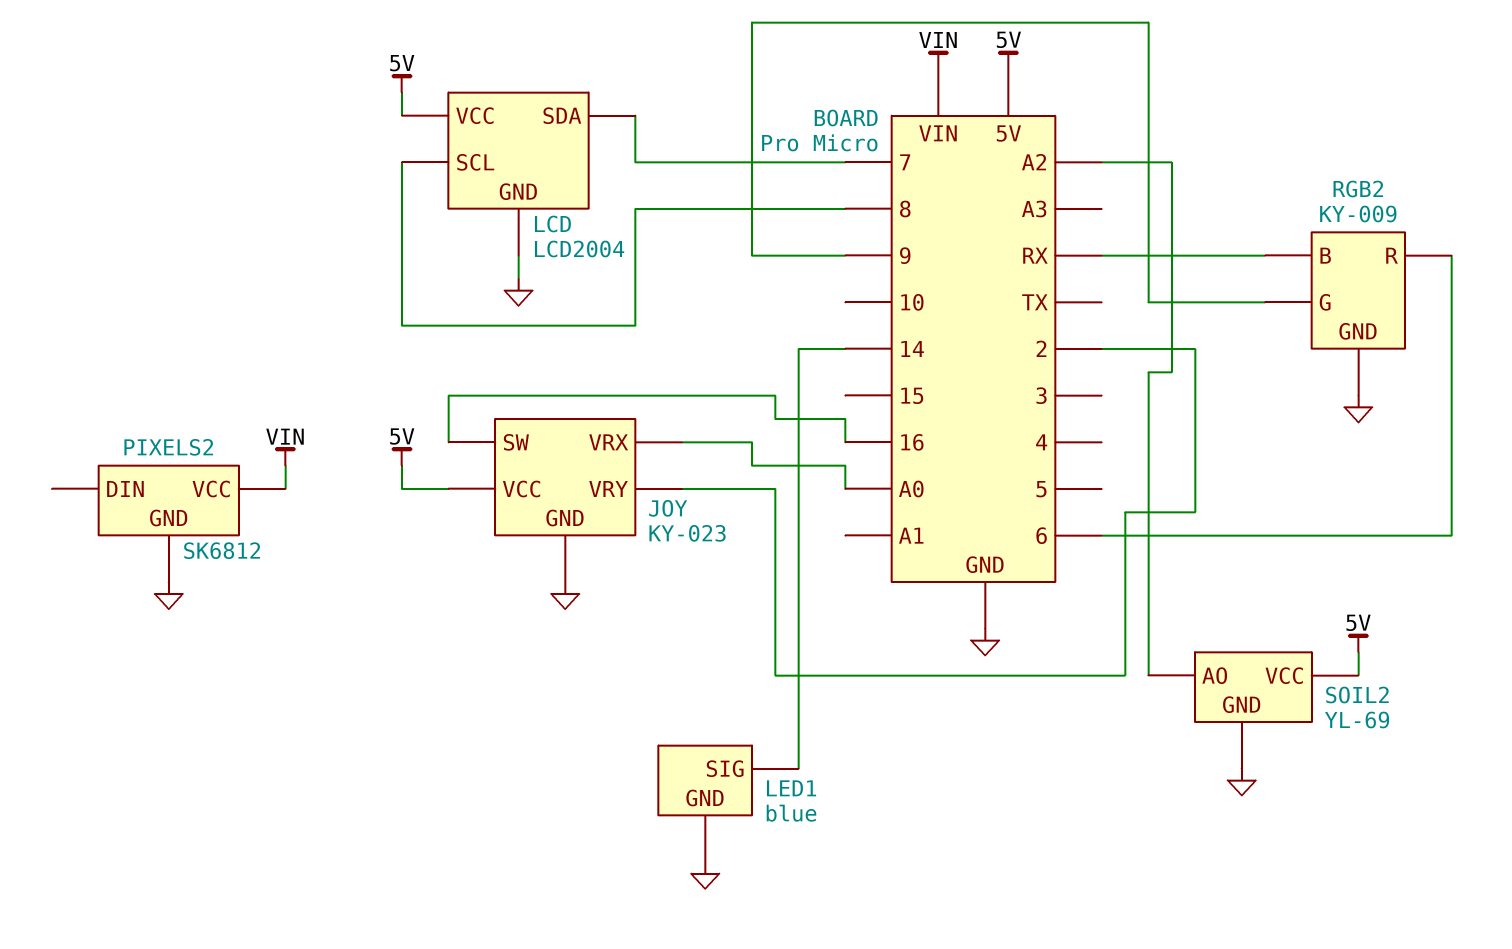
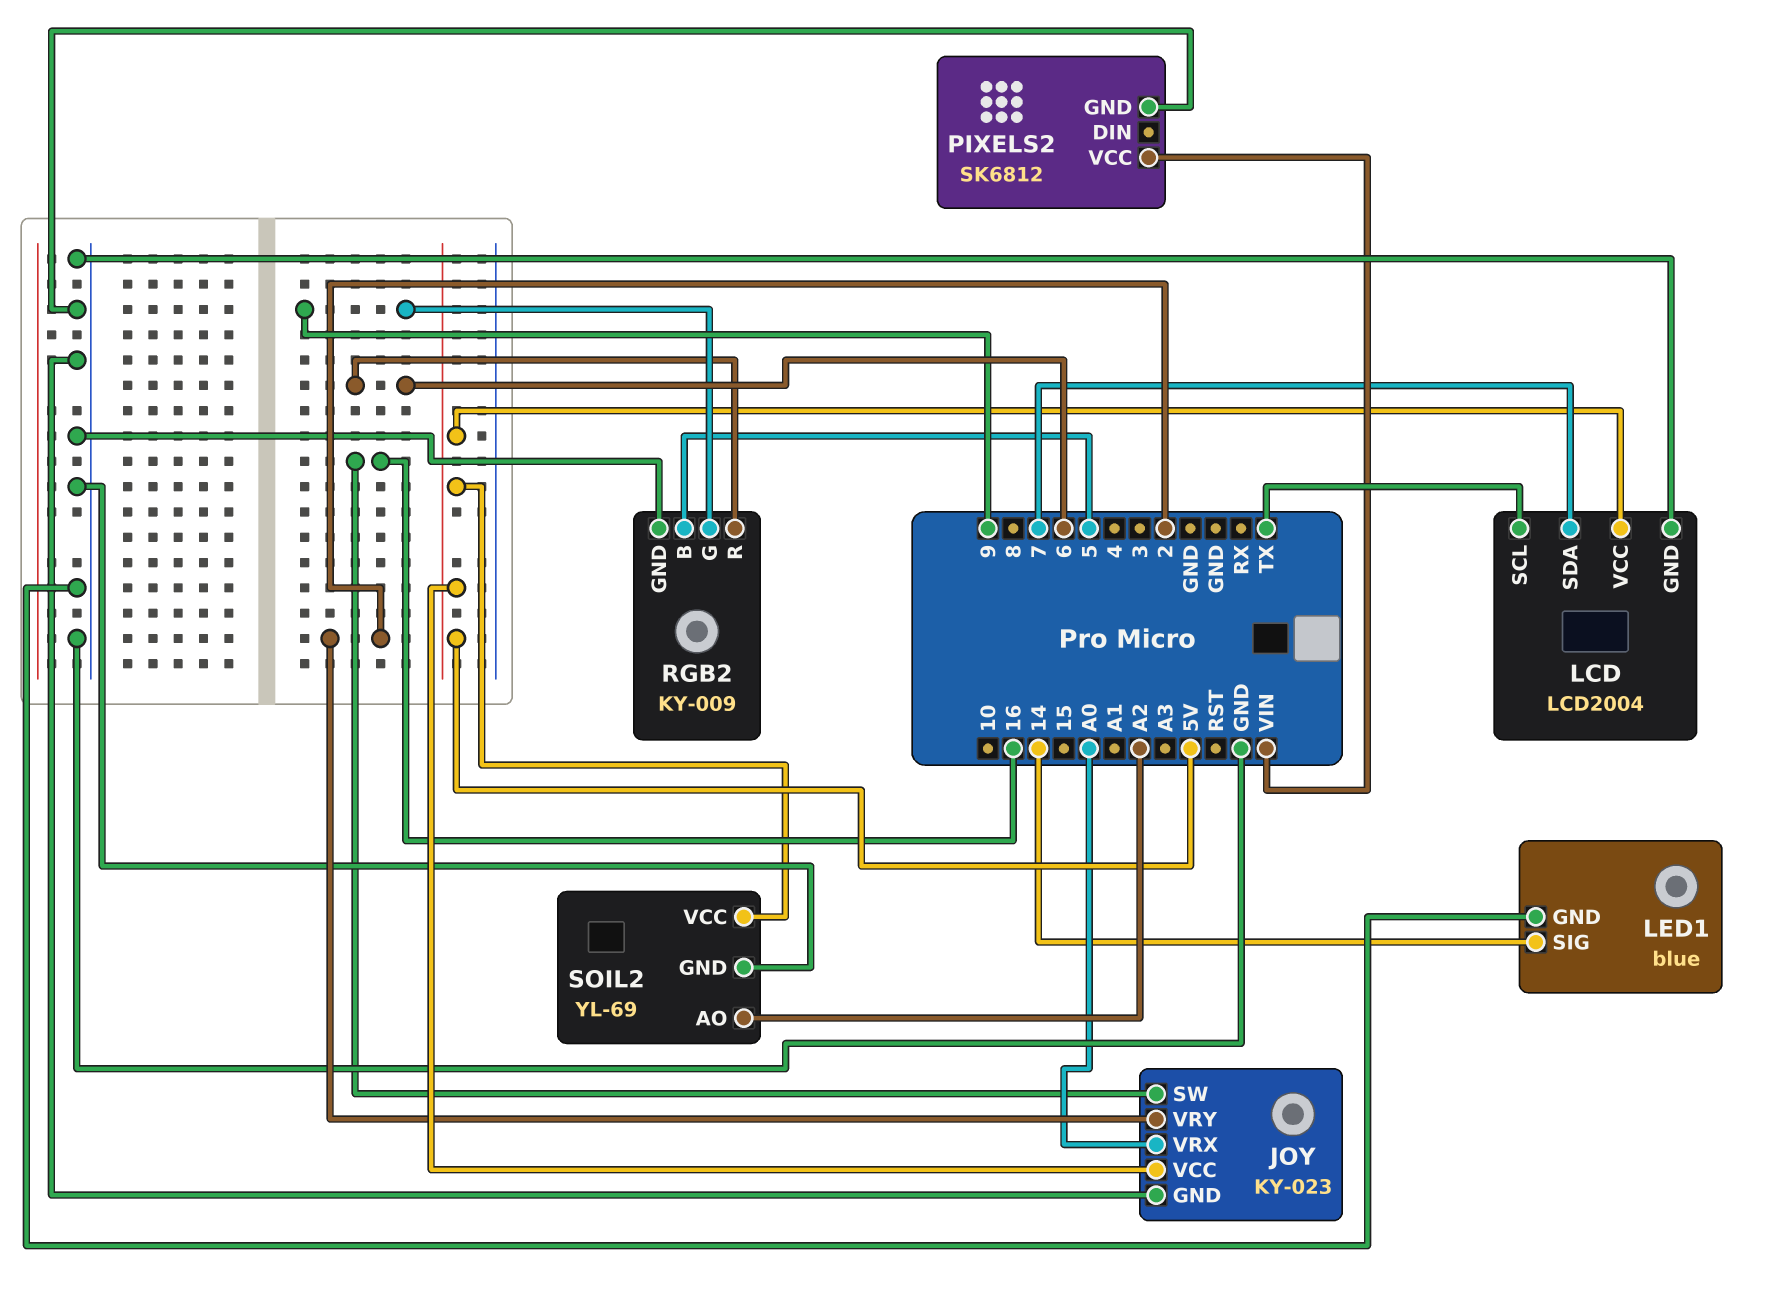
LCD pin SCL: 8 -> TX
RGB2 pin B: RX -> 5

